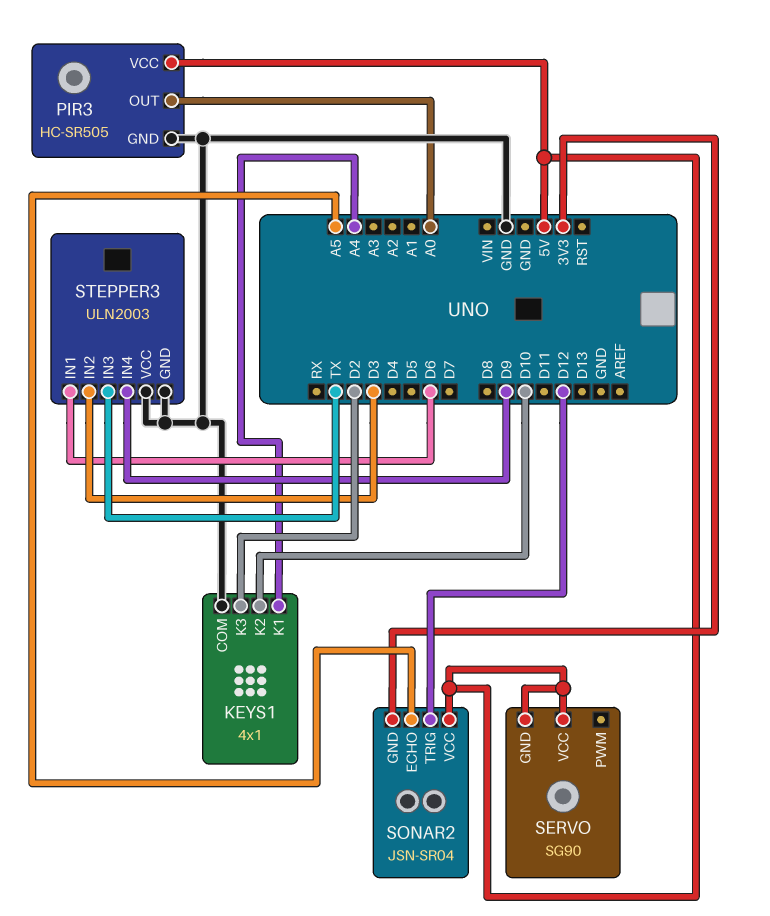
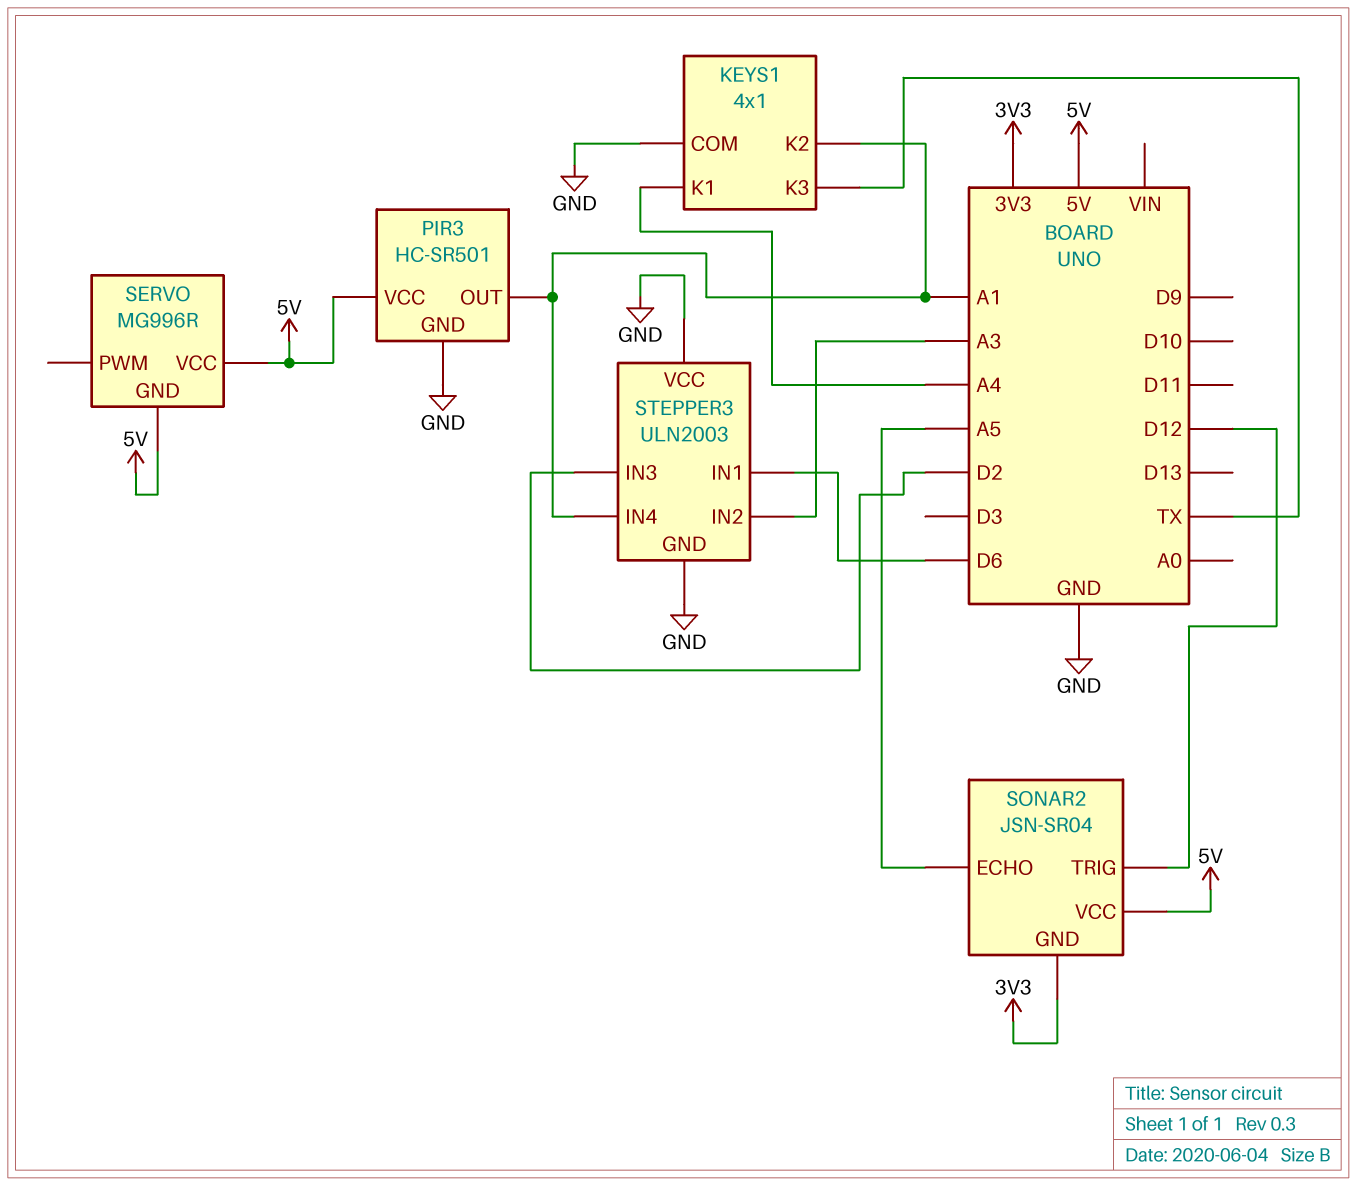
KEYS1 pin K2: D10 -> A1
KEYS1 pin K3: D2 -> TX
PIR3: HC-SR505 -> HC-SR501
PIR3 pin OUT: A0 -> A1
SERVO: SG90 -> MG996R
STEPPER3 pin IN2: D3 -> A3
STEPPER3 pin IN3: TX -> D2
STEPPER3 pin IN4: D9 -> A1

